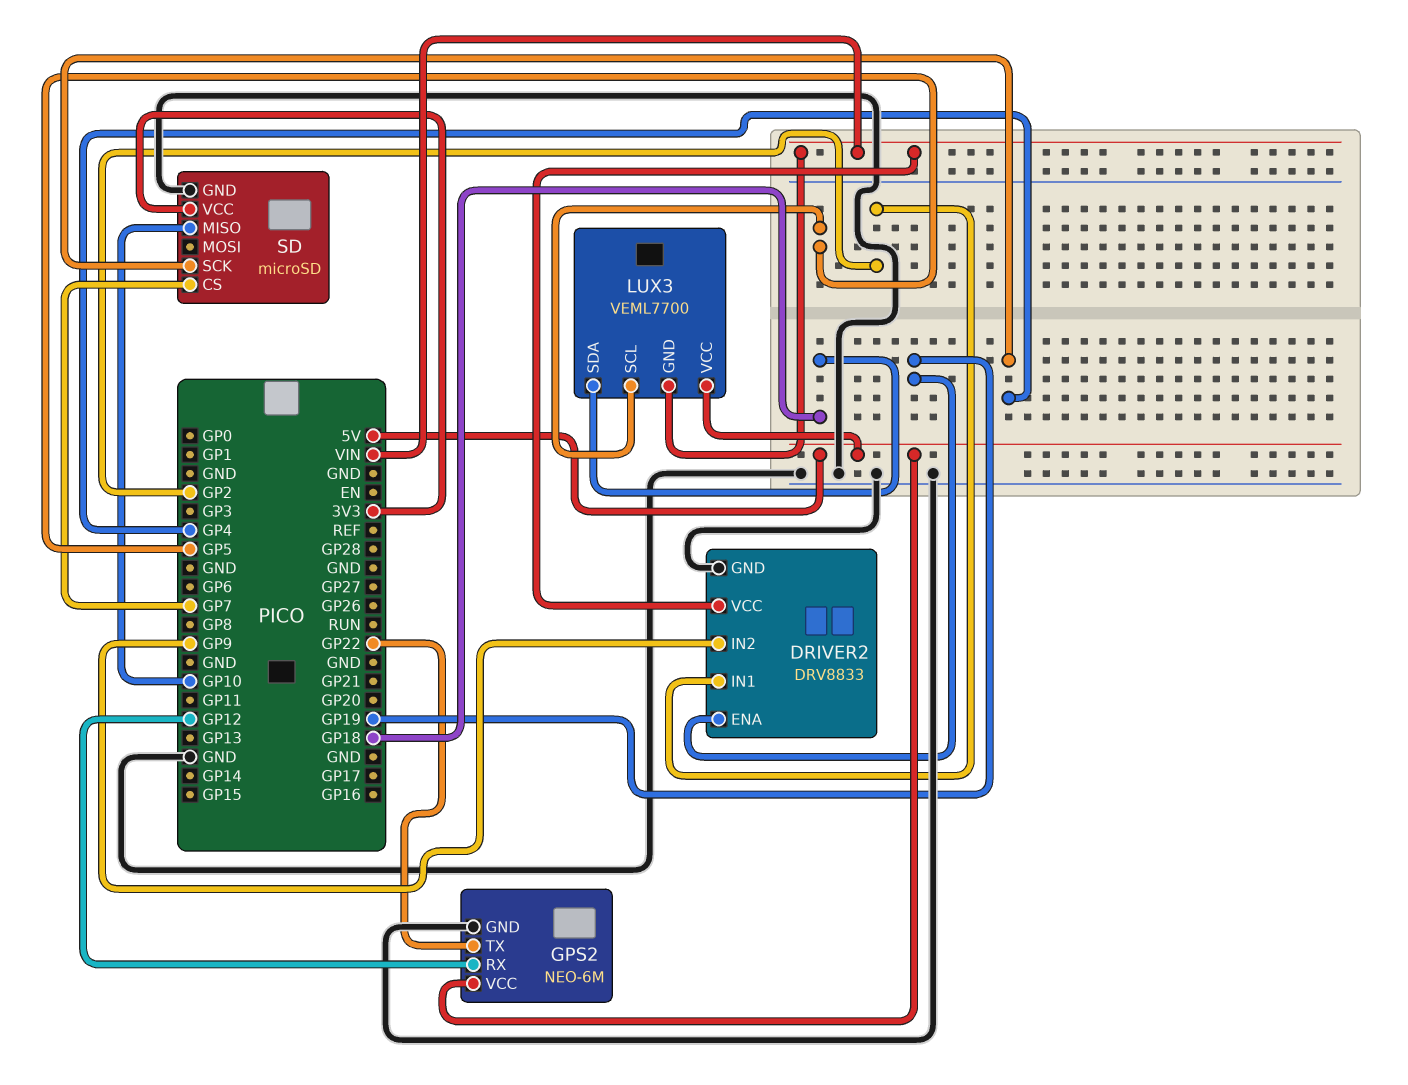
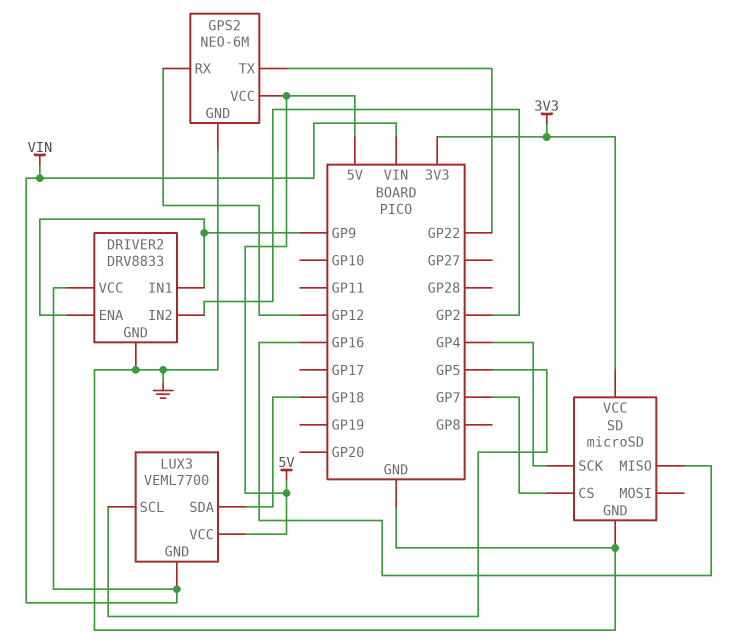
DRIVER2 pin ENA: GP19 -> GP9
DRIVER2 pin IN1: GP2 -> GP9
DRIVER2 pin IN2: GP9 -> GP2
SD pin MISO: GP10 -> GP16

